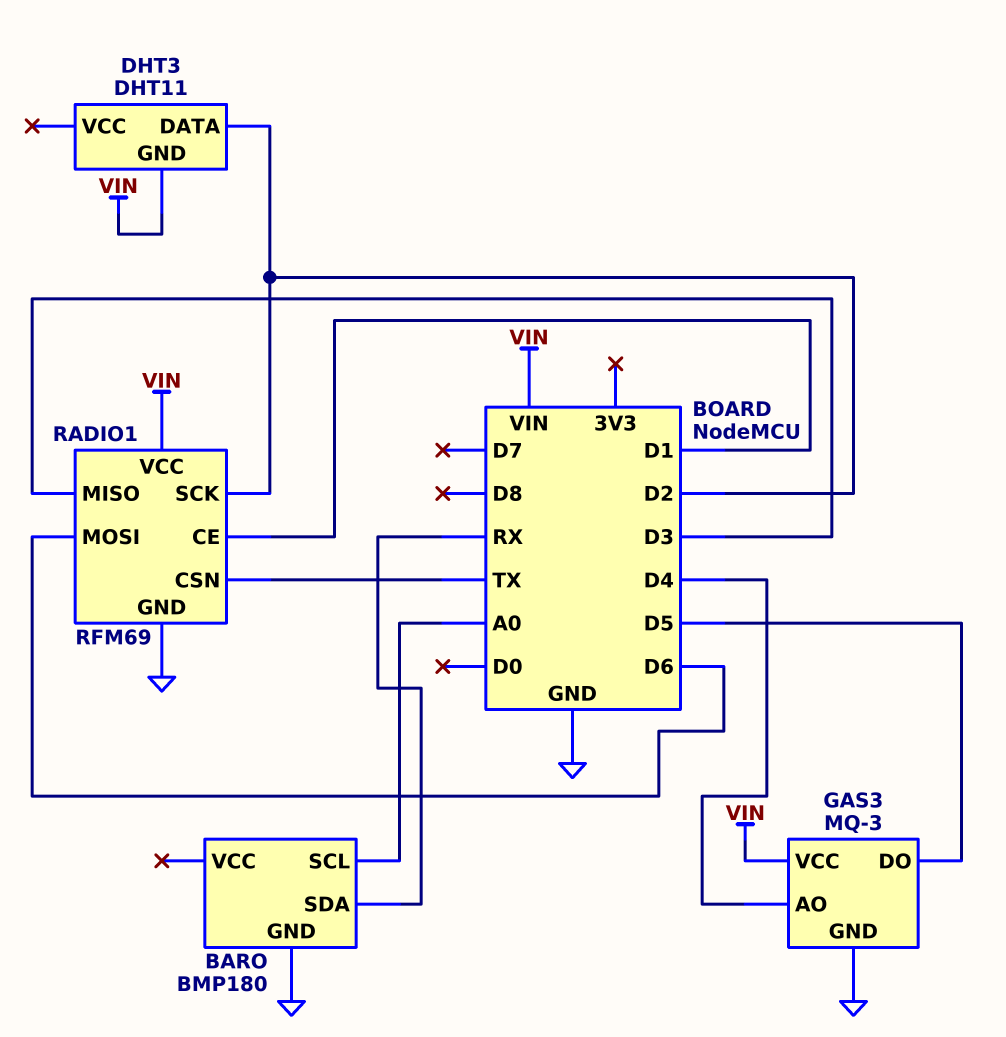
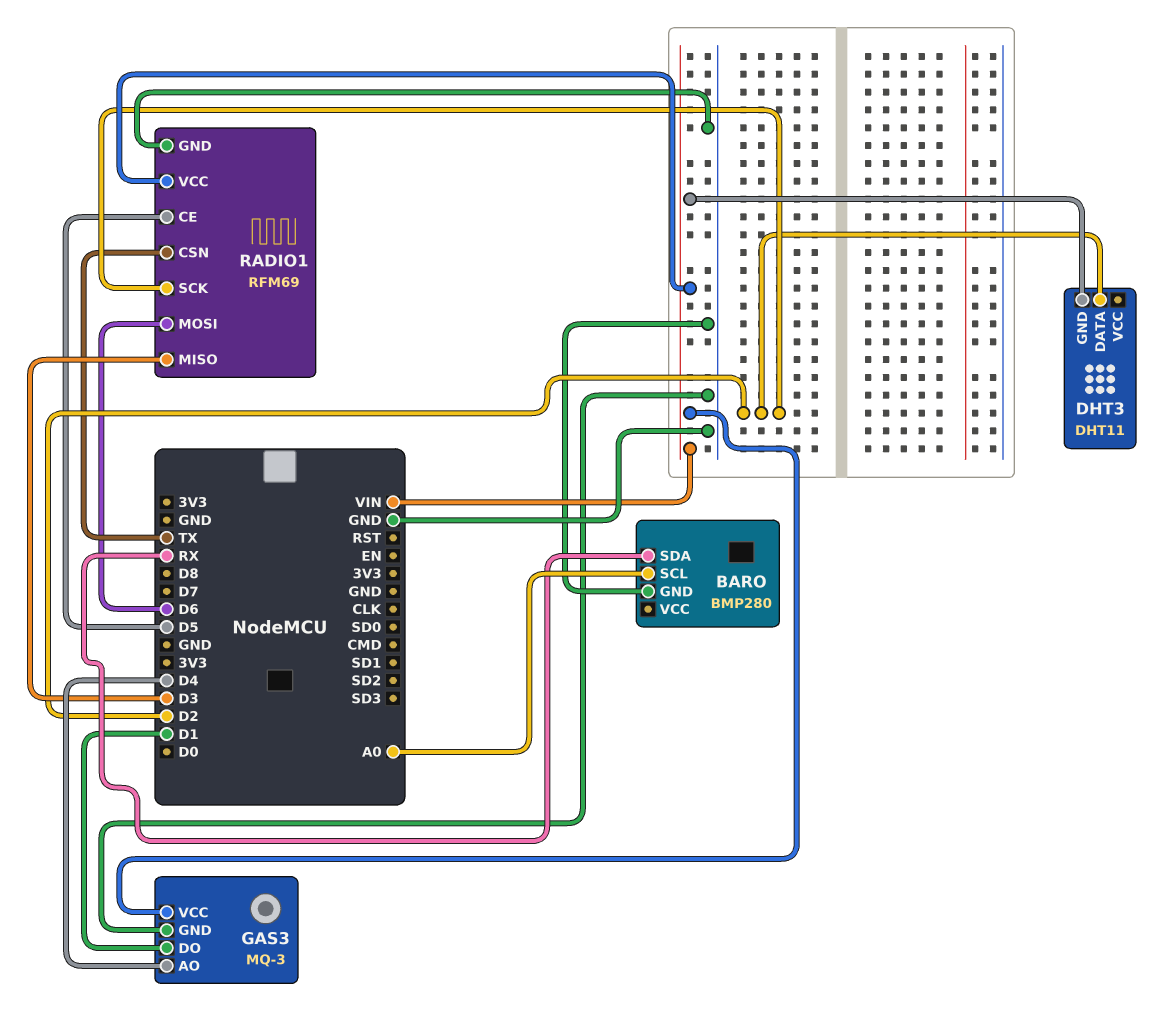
BARO: BMP180 -> BMP280
GAS3 pin DO: D5 -> D1
RADIO1 pin CE: D1 -> D5

